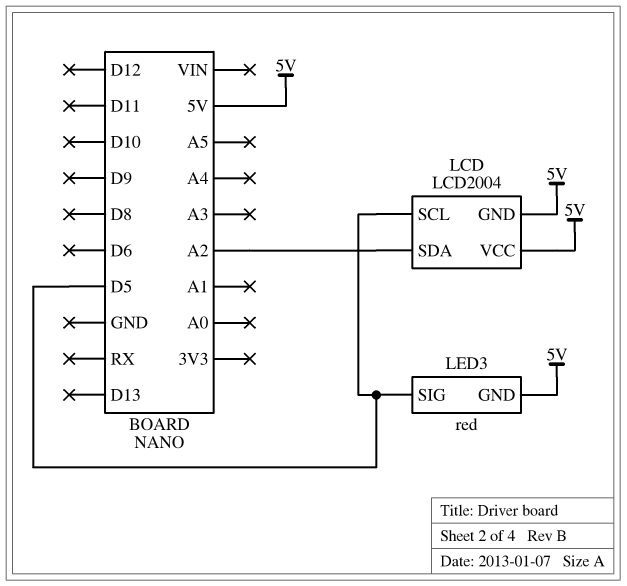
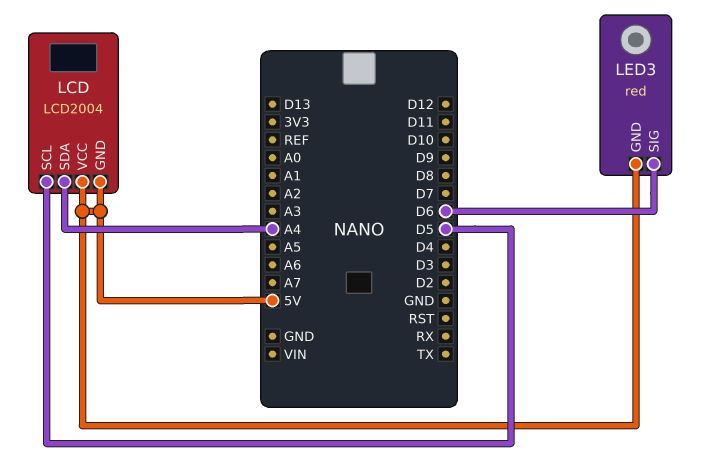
LCD pin SDA: A2 -> A4
LED3 pin SIG: D5 -> D6

